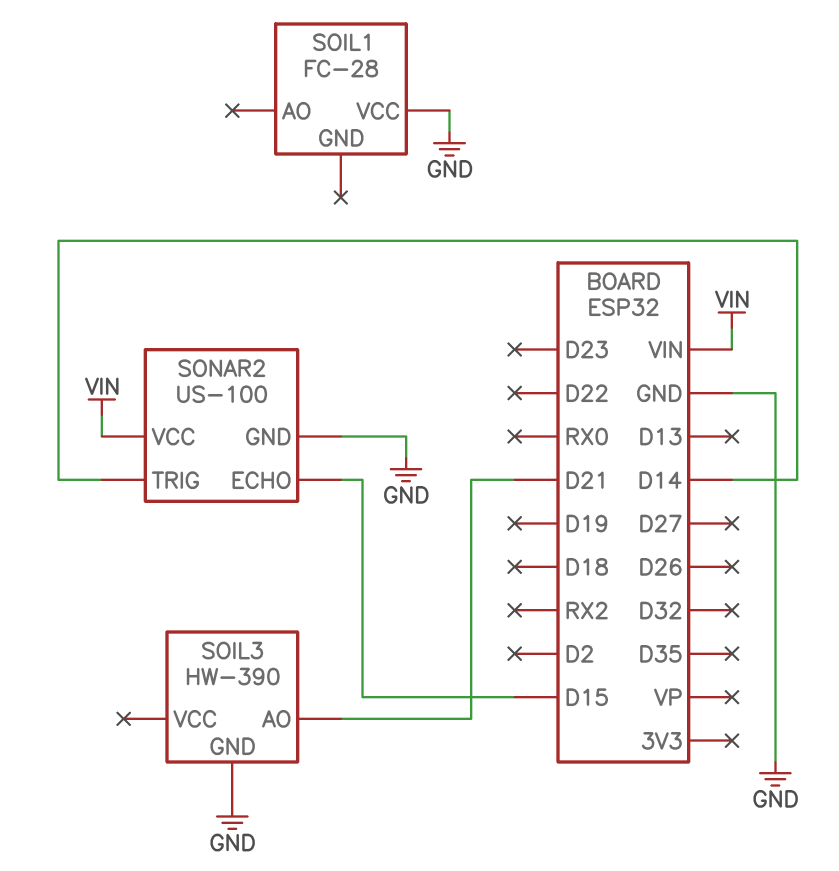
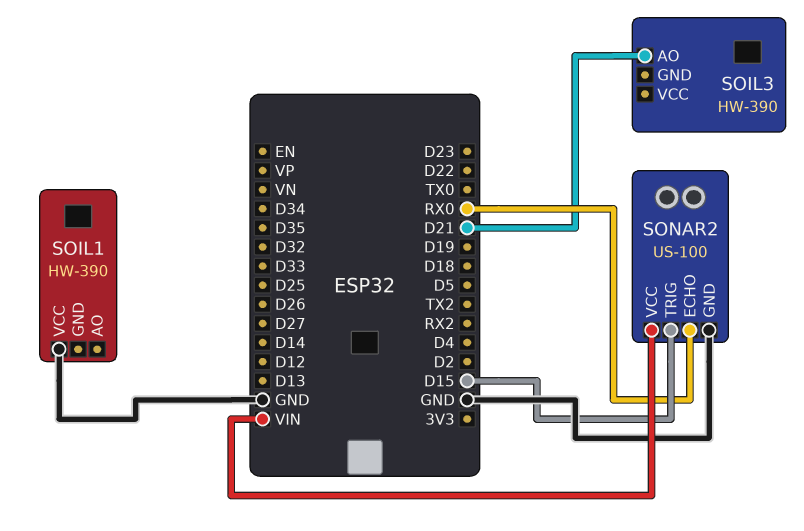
SOIL1: FC-28 -> HW-390
SOIL3 pin GND: GND -> none
SONAR2 pin ECHO: D15 -> RX0
SONAR2 pin TRIG: D14 -> D15

